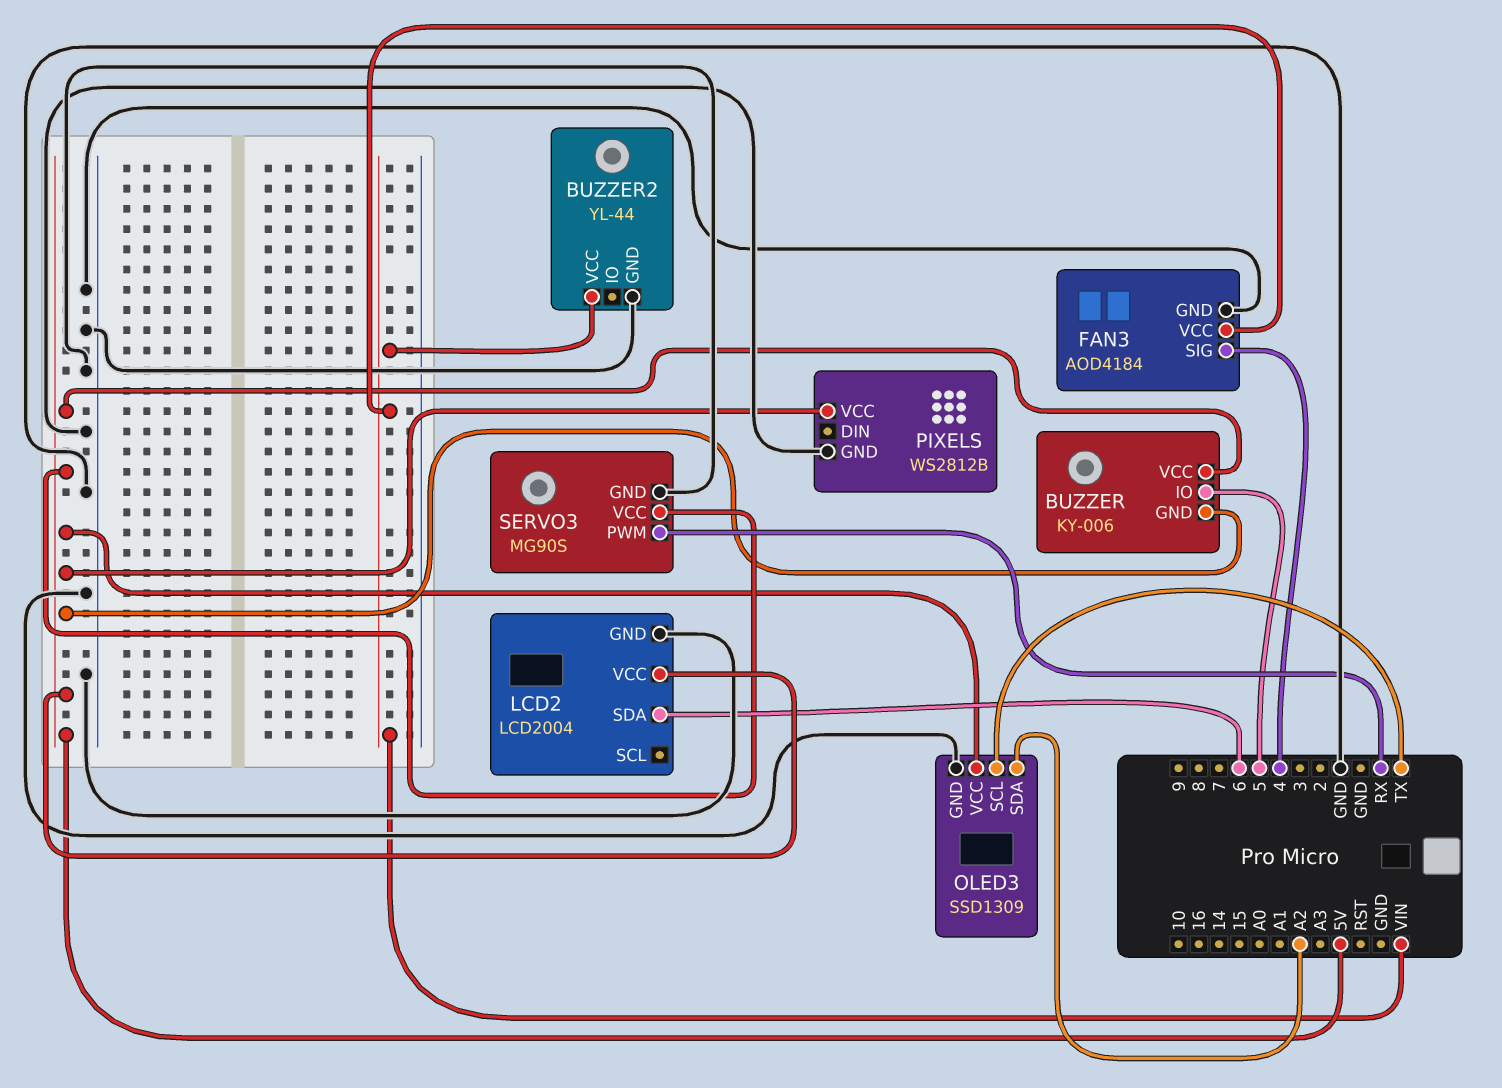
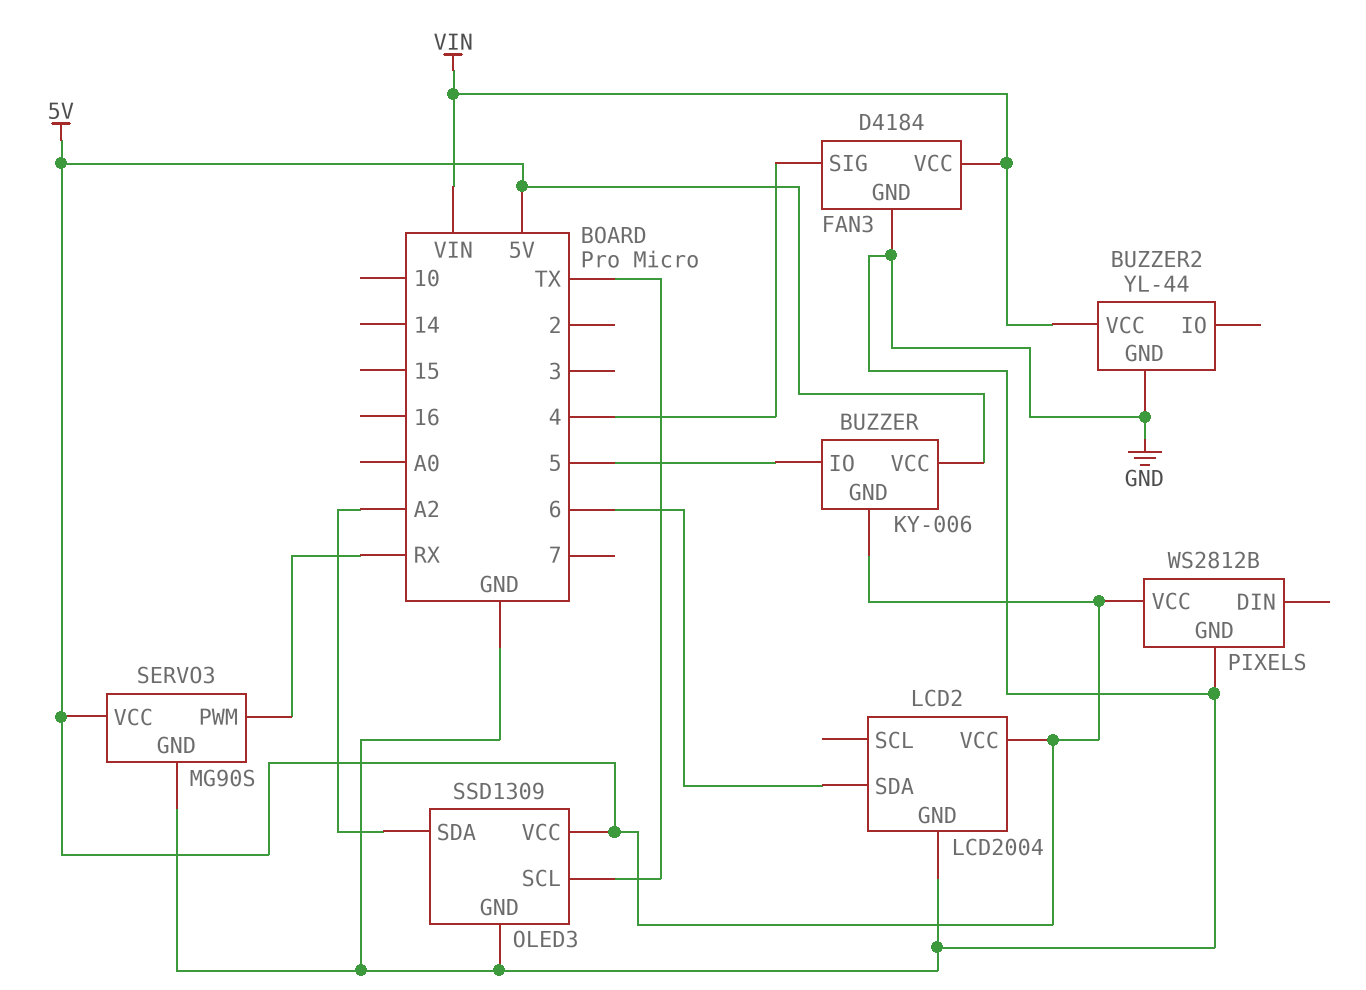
FAN3: AOD4184 -> D4184

